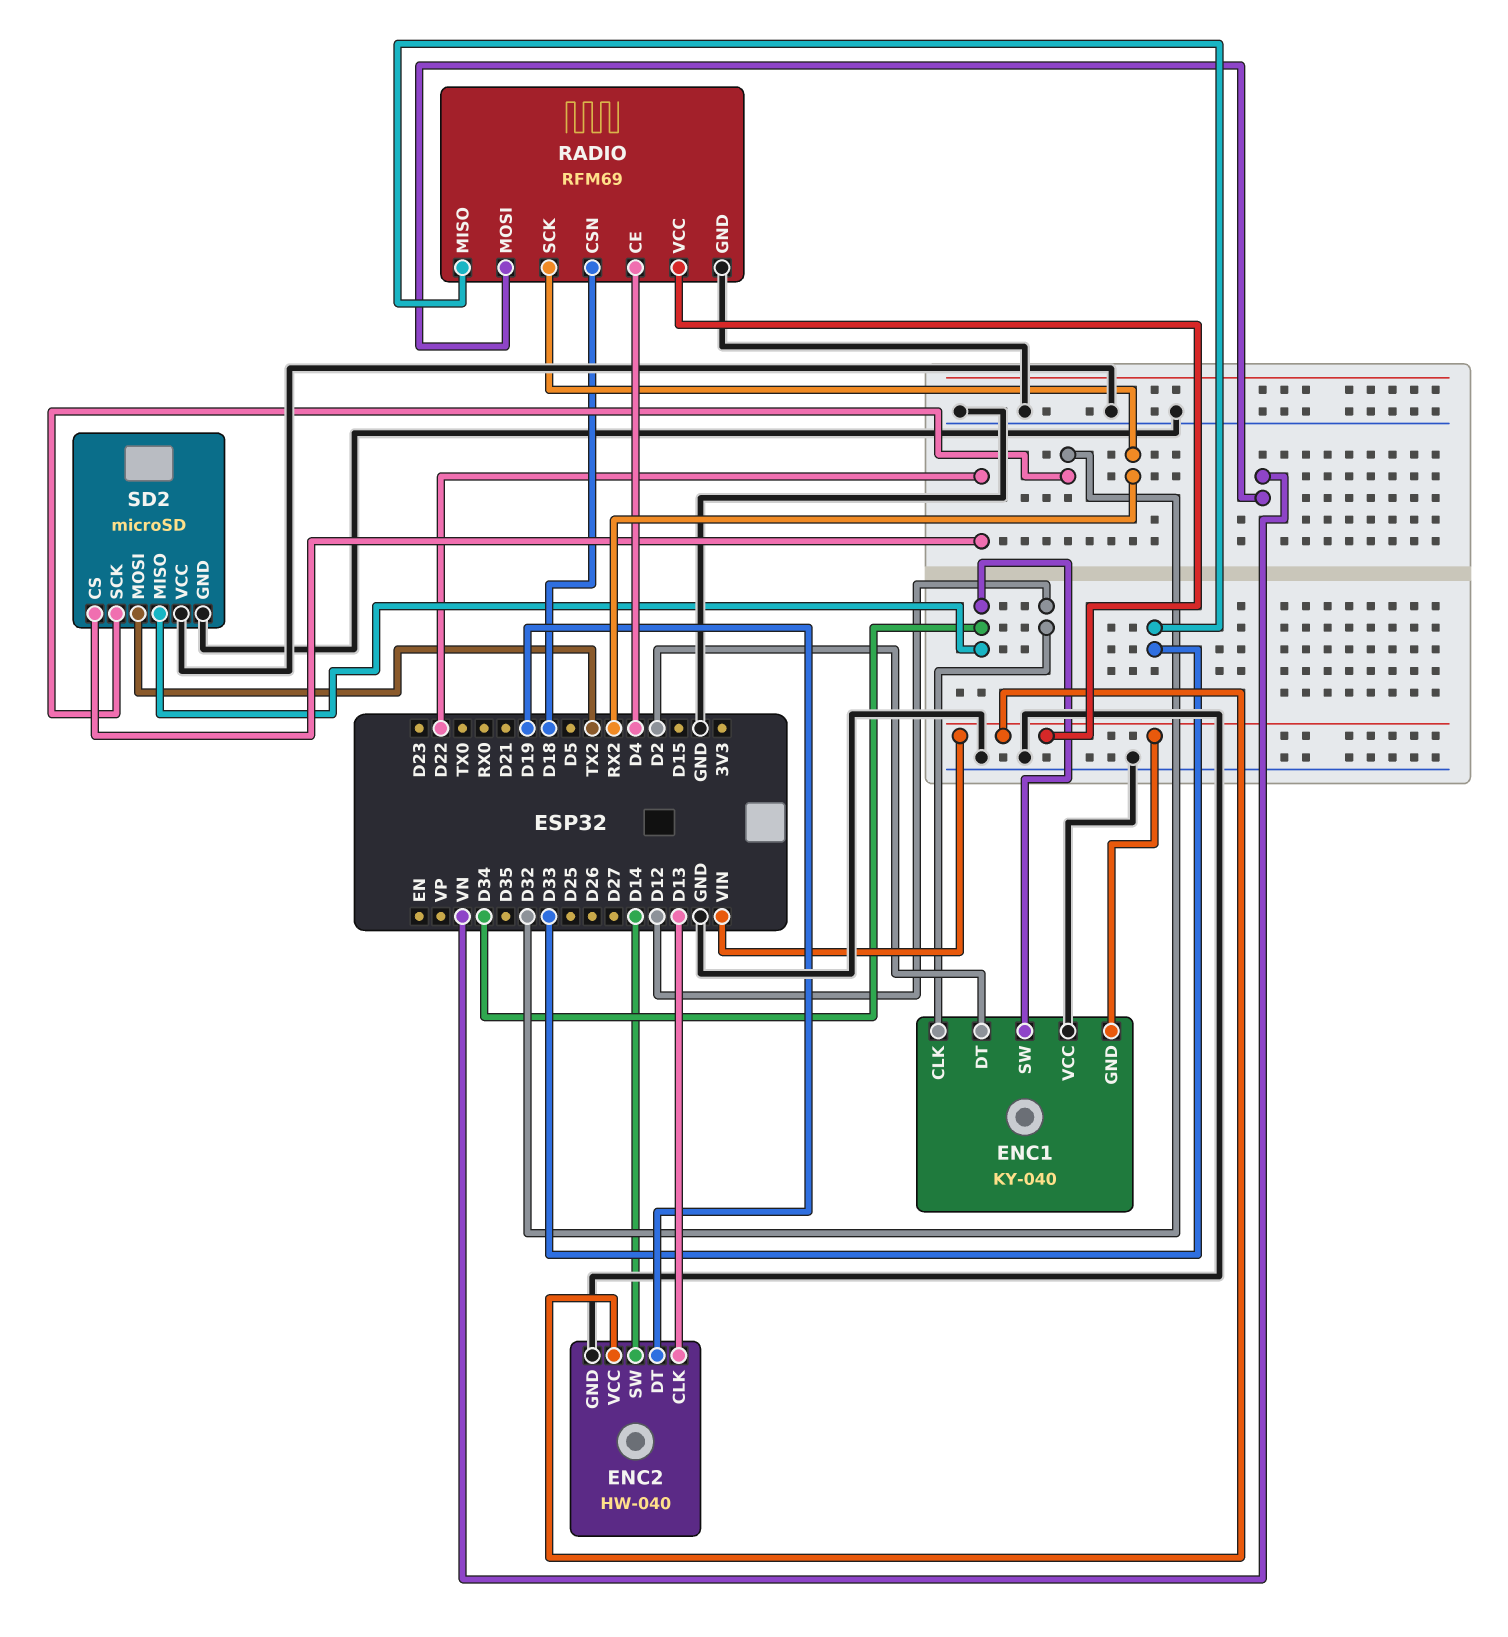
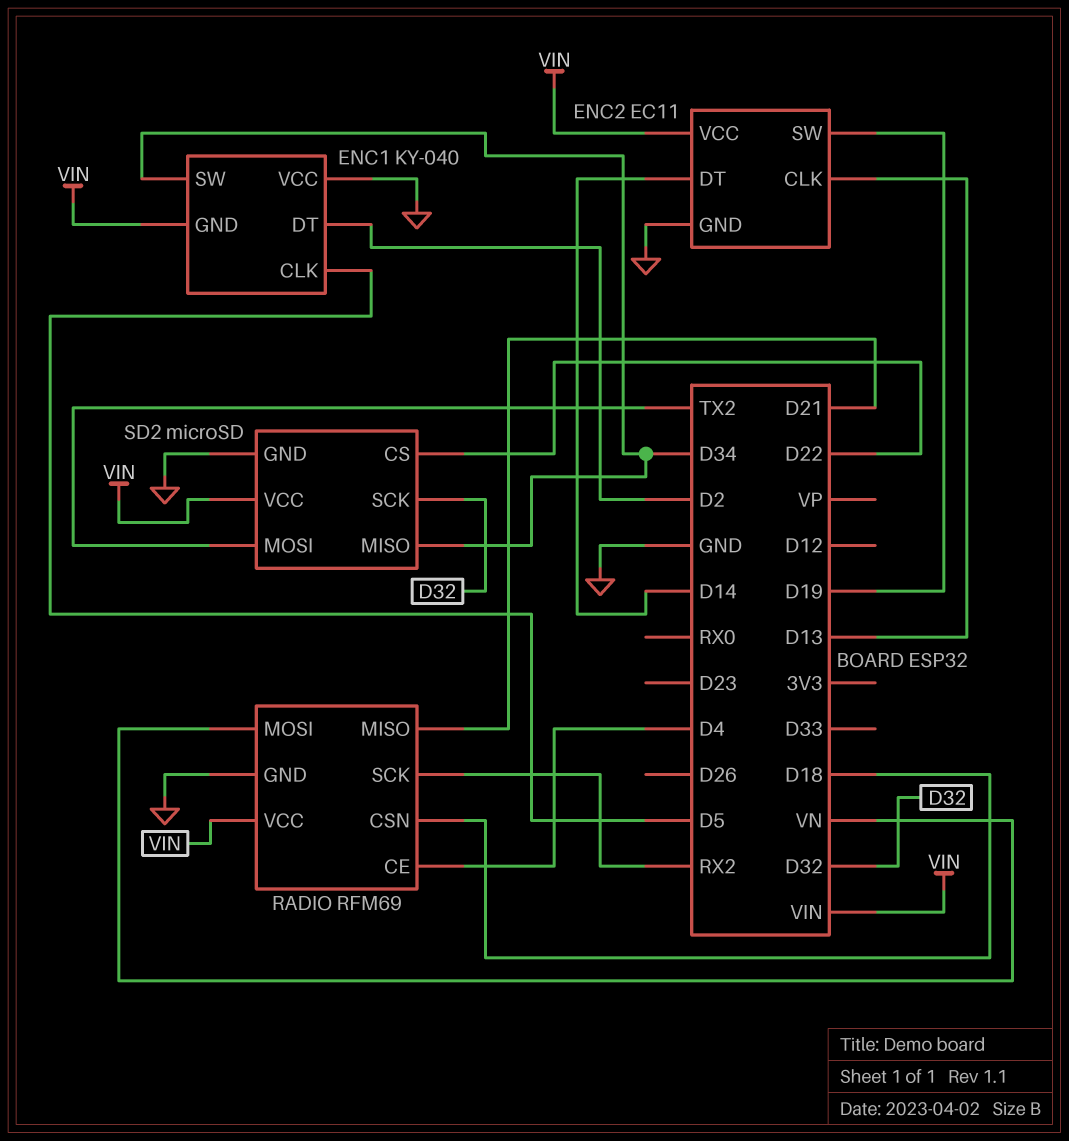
ENC1 pin CLK: D12 -> D5
ENC2: HW-040 -> EC11
ENC2 pin DT: D19 -> D14
ENC2 pin SW: D14 -> D19
RADIO pin MISO: D33 -> D21
SD2 pin VCC: GND -> VIN

